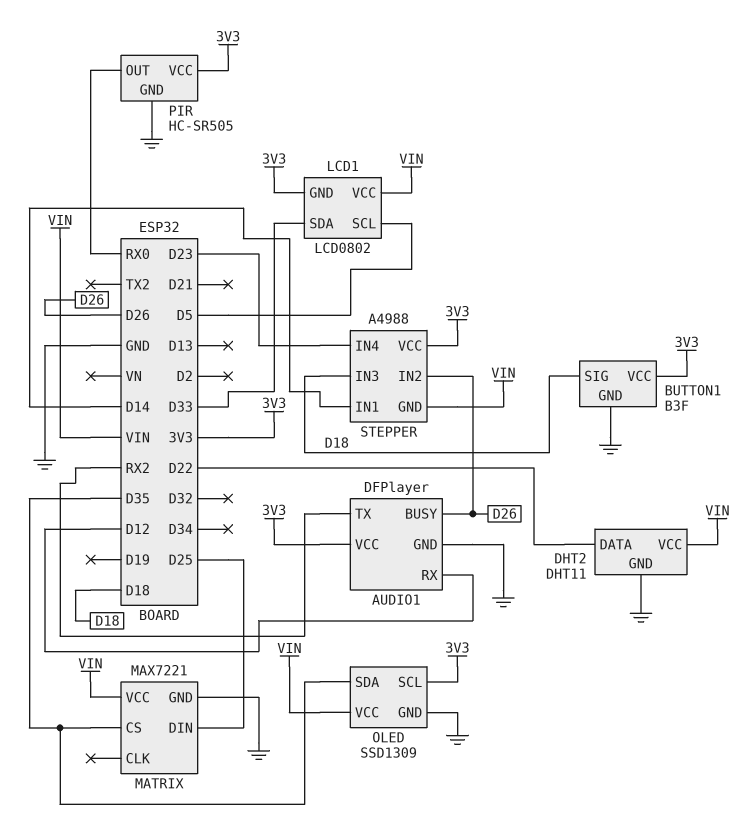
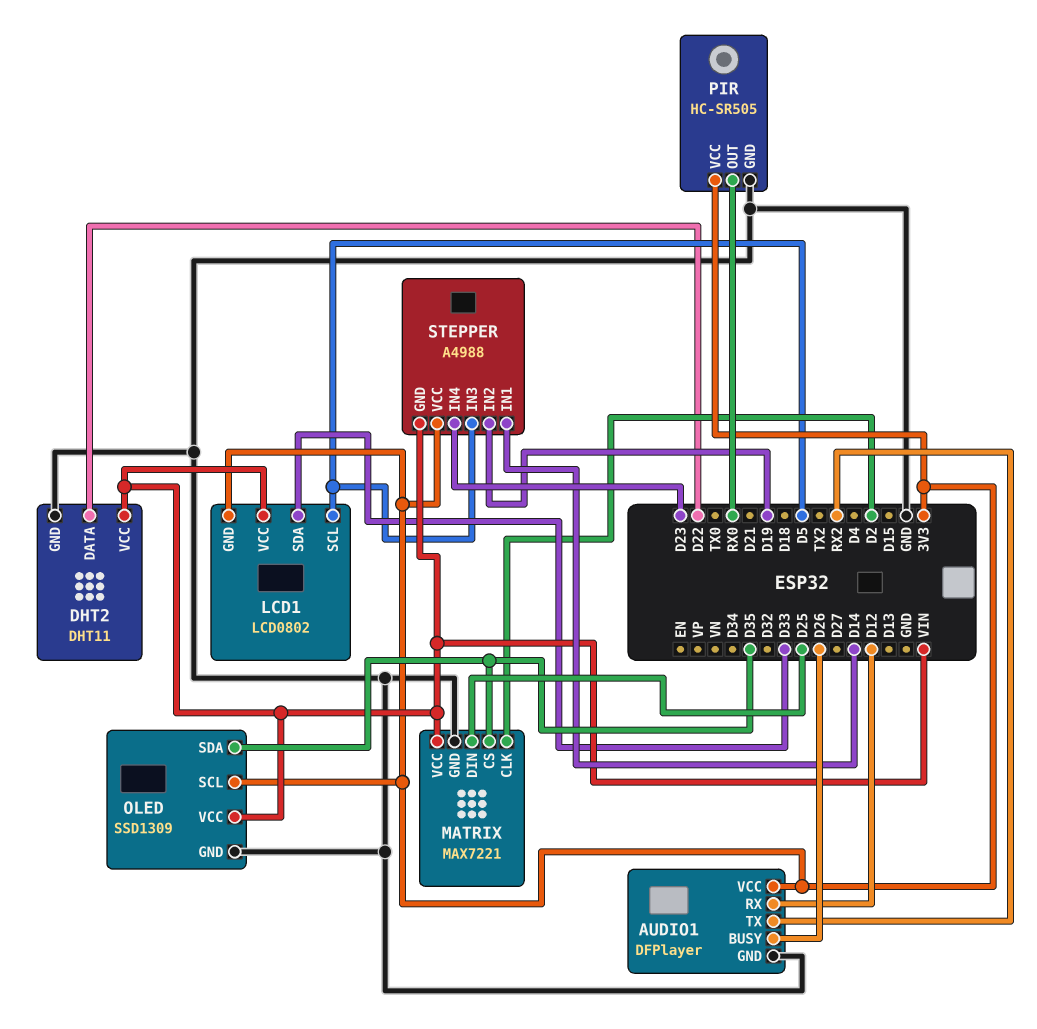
BUTTON1: B3F -> none
BUTTON1 pin GND: GND -> none
BUTTON1 pin SIG: D18 -> none
BUTTON1 pin VCC: 3V3 -> none
MATRIX pin CLK: none -> D2
STEPPER pin IN2: D26 -> D19
STEPPER pin IN3: D18 -> D5

